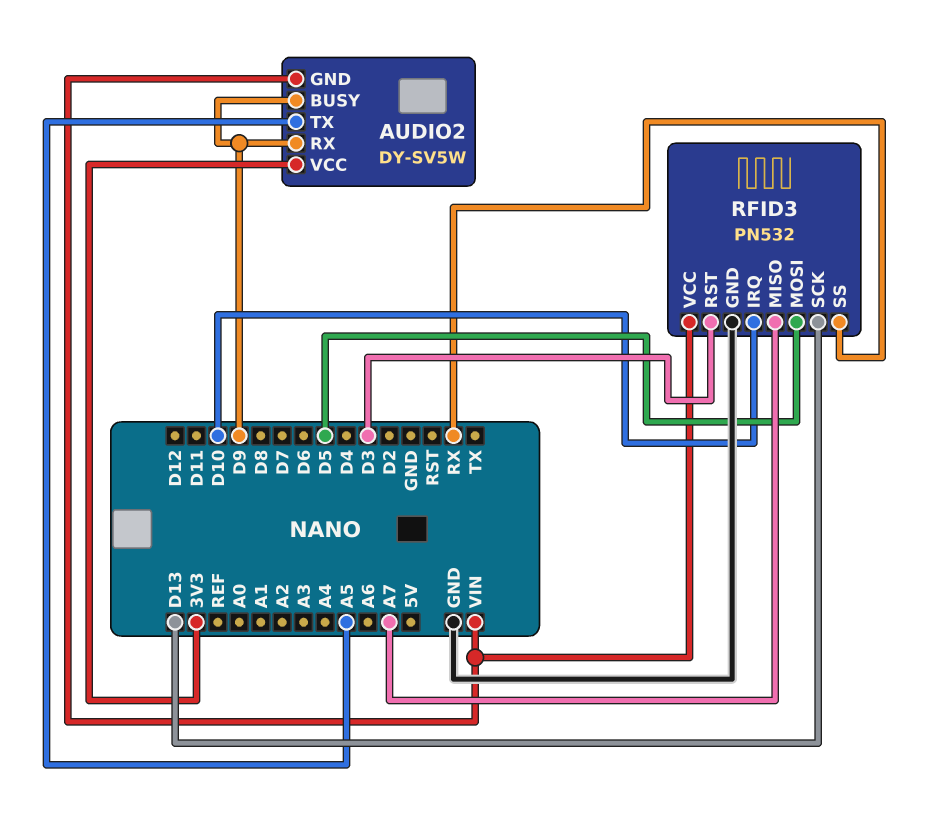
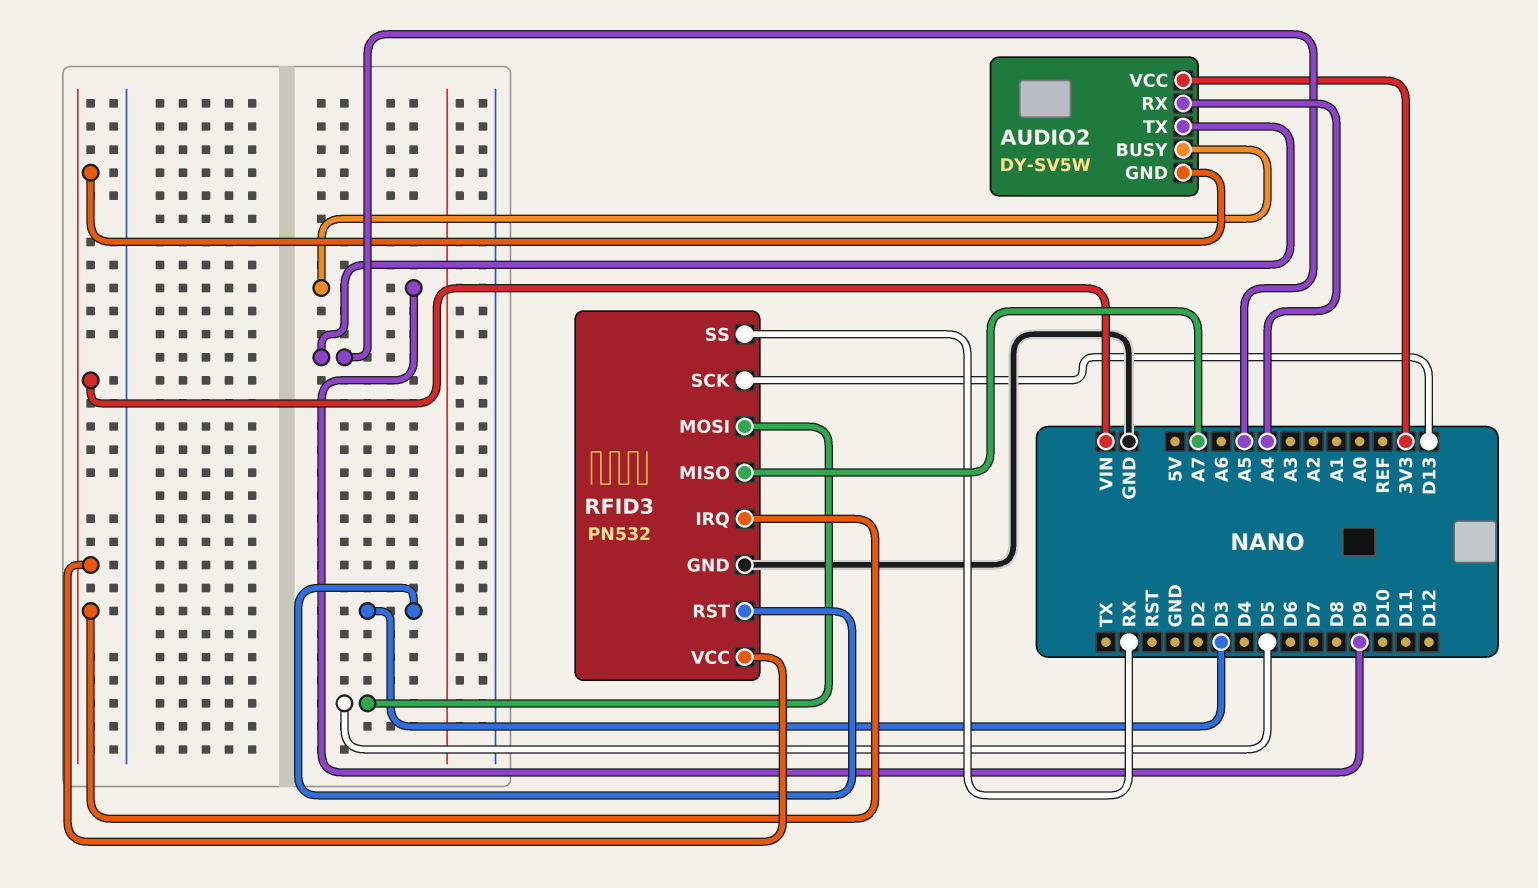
AUDIO2 pin RX: D9 -> A4
RFID3 pin IRQ: D10 -> VIN

